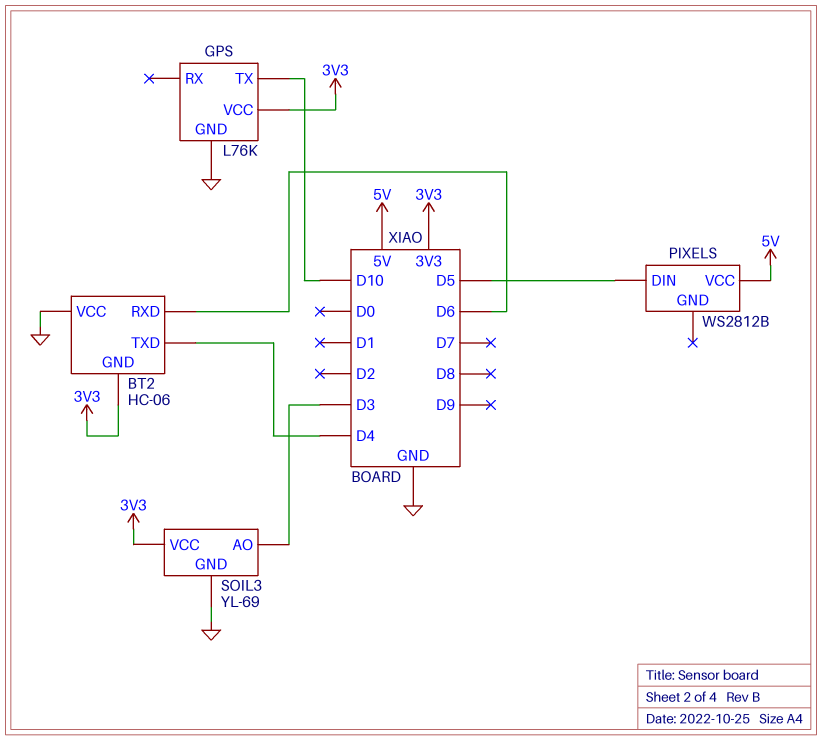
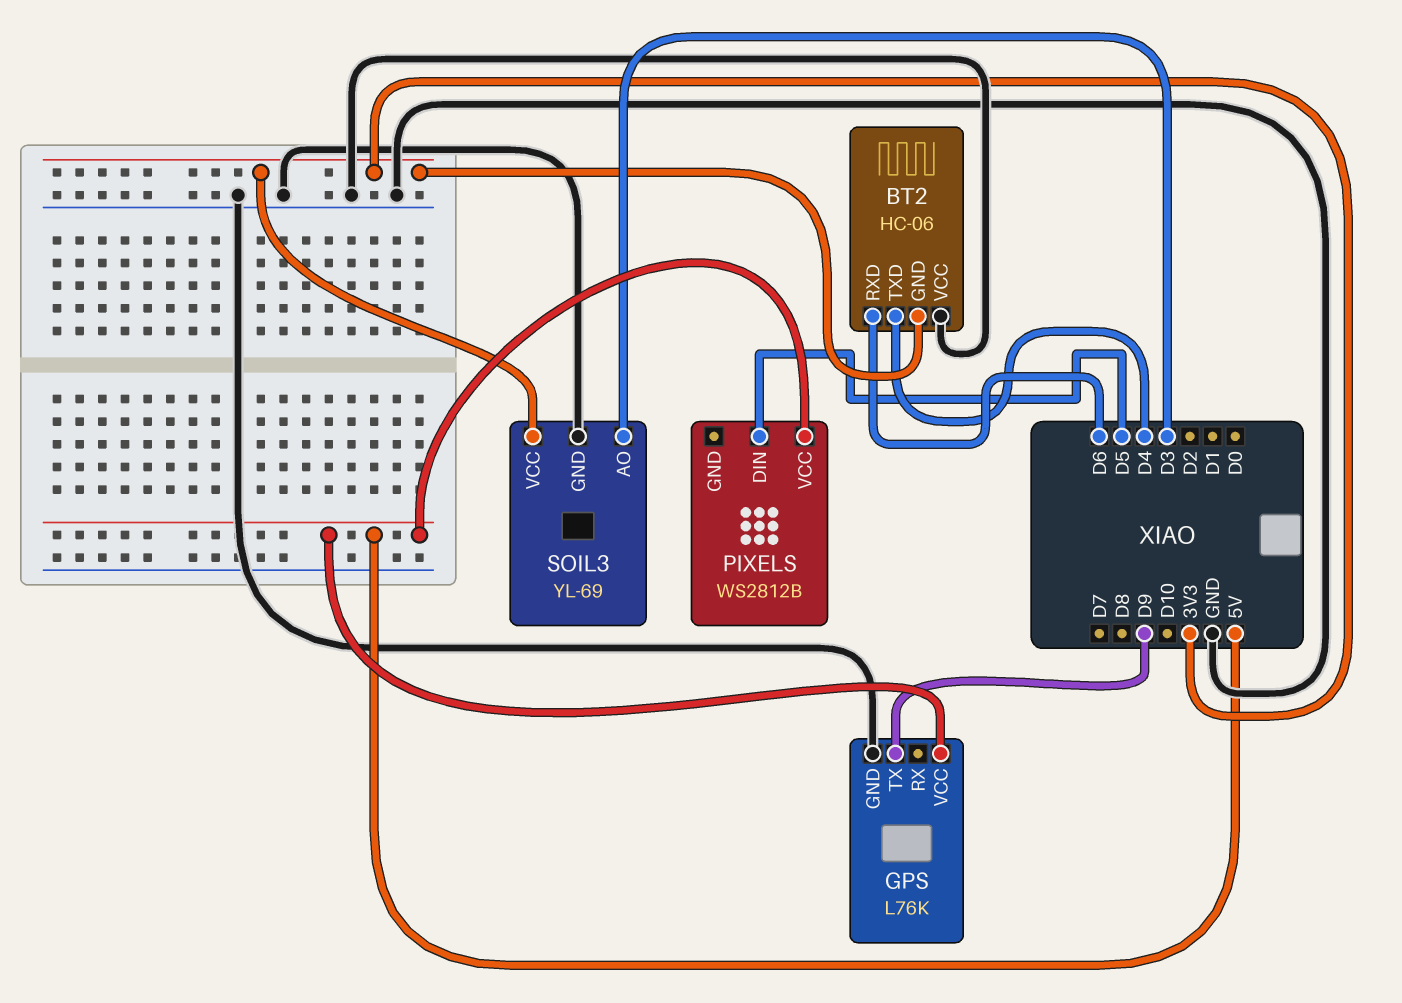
GPS pin TX: D10 -> D9
GPS pin VCC: 3V3 -> 5V

